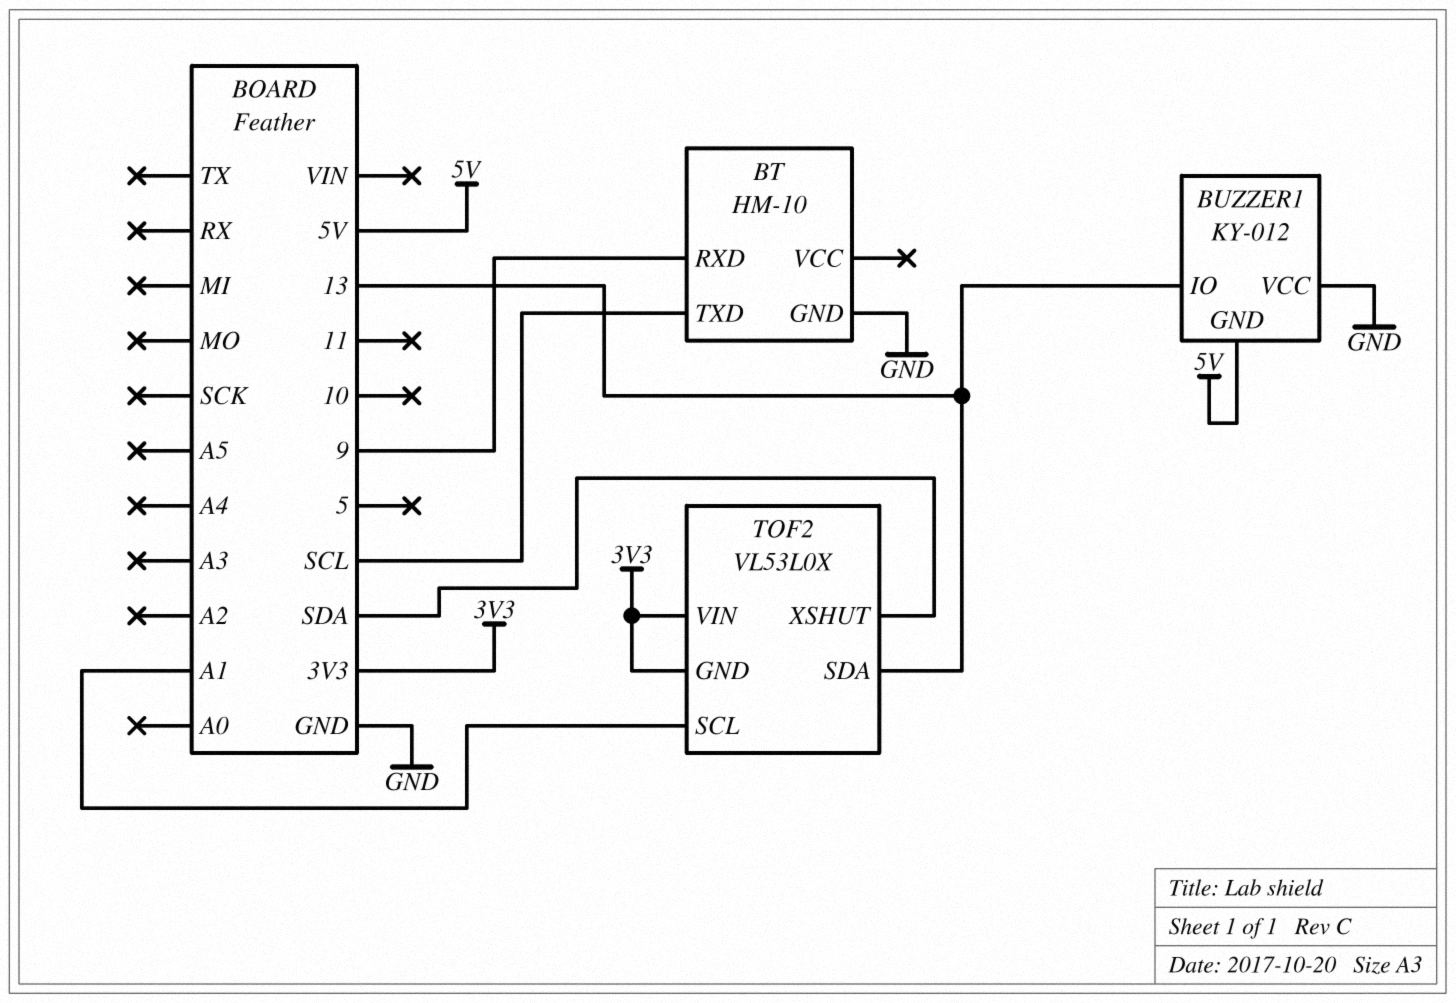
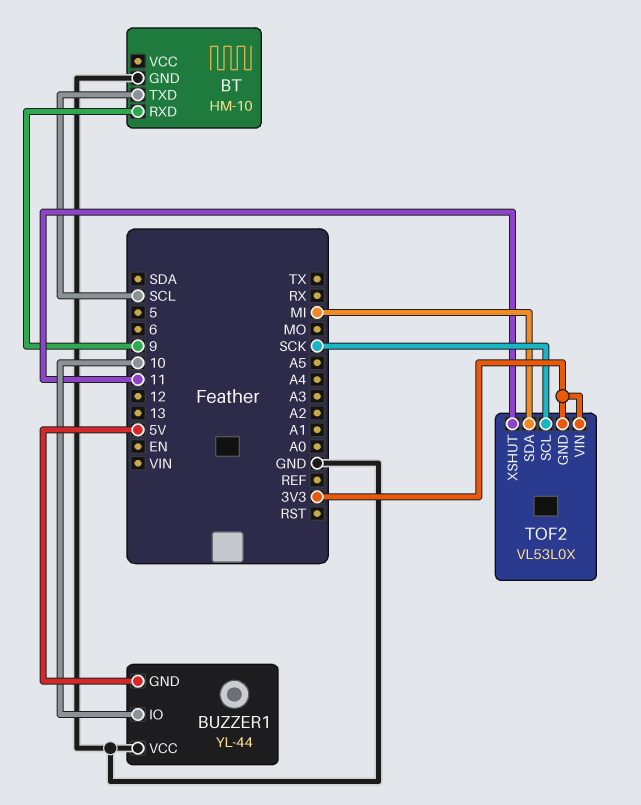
BUZZER1: KY-012 -> YL-44
BUZZER1 pin IO: 13 -> 10
TOF2 pin SCL: A1 -> SCK
TOF2 pin SDA: 13 -> MI
TOF2 pin XSHUT: SDA -> 11

